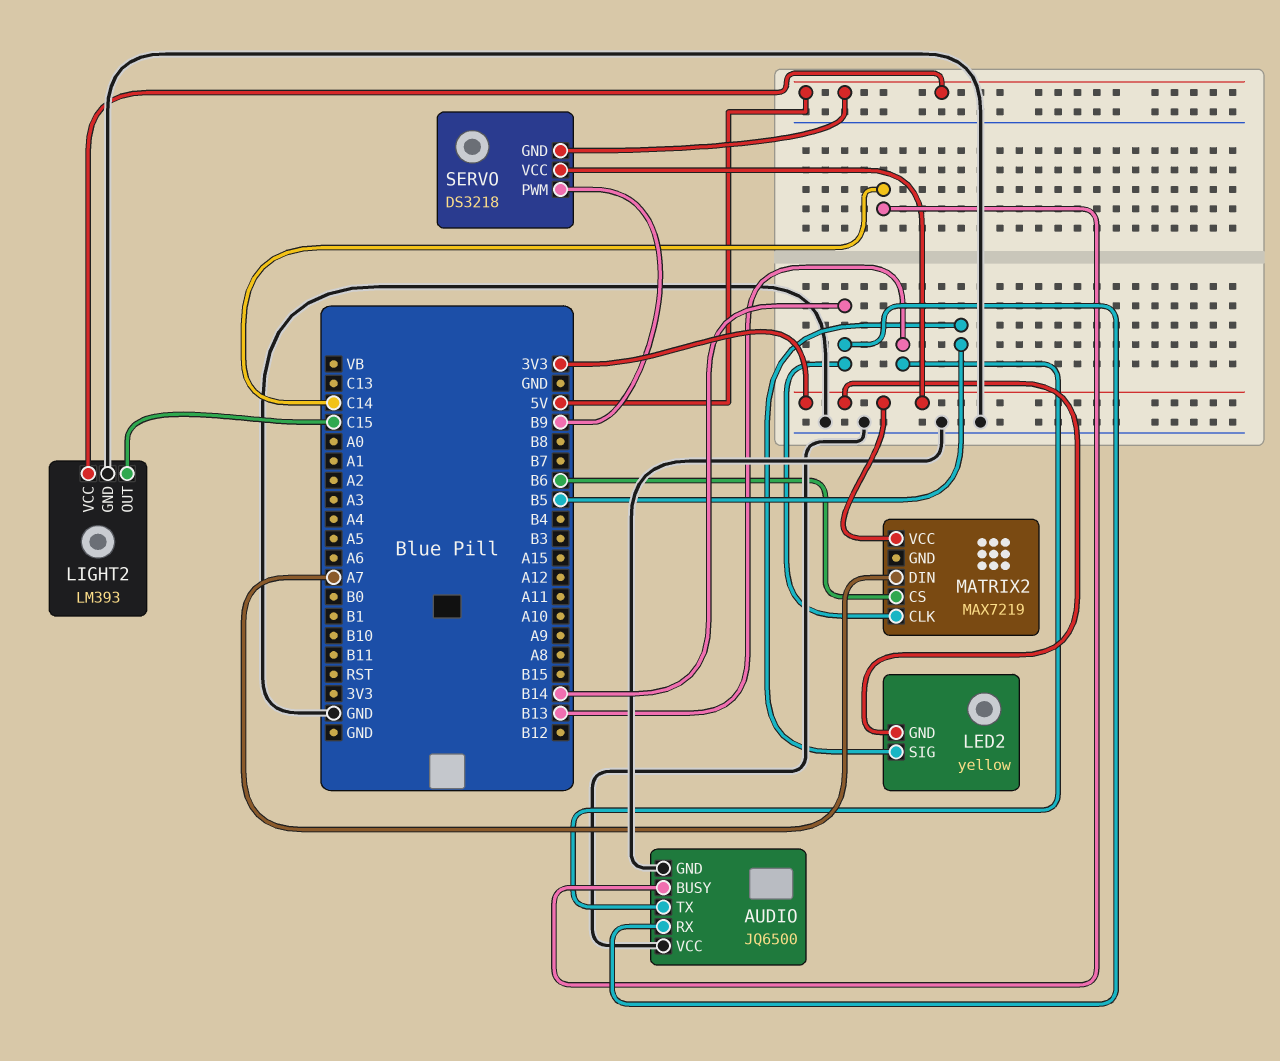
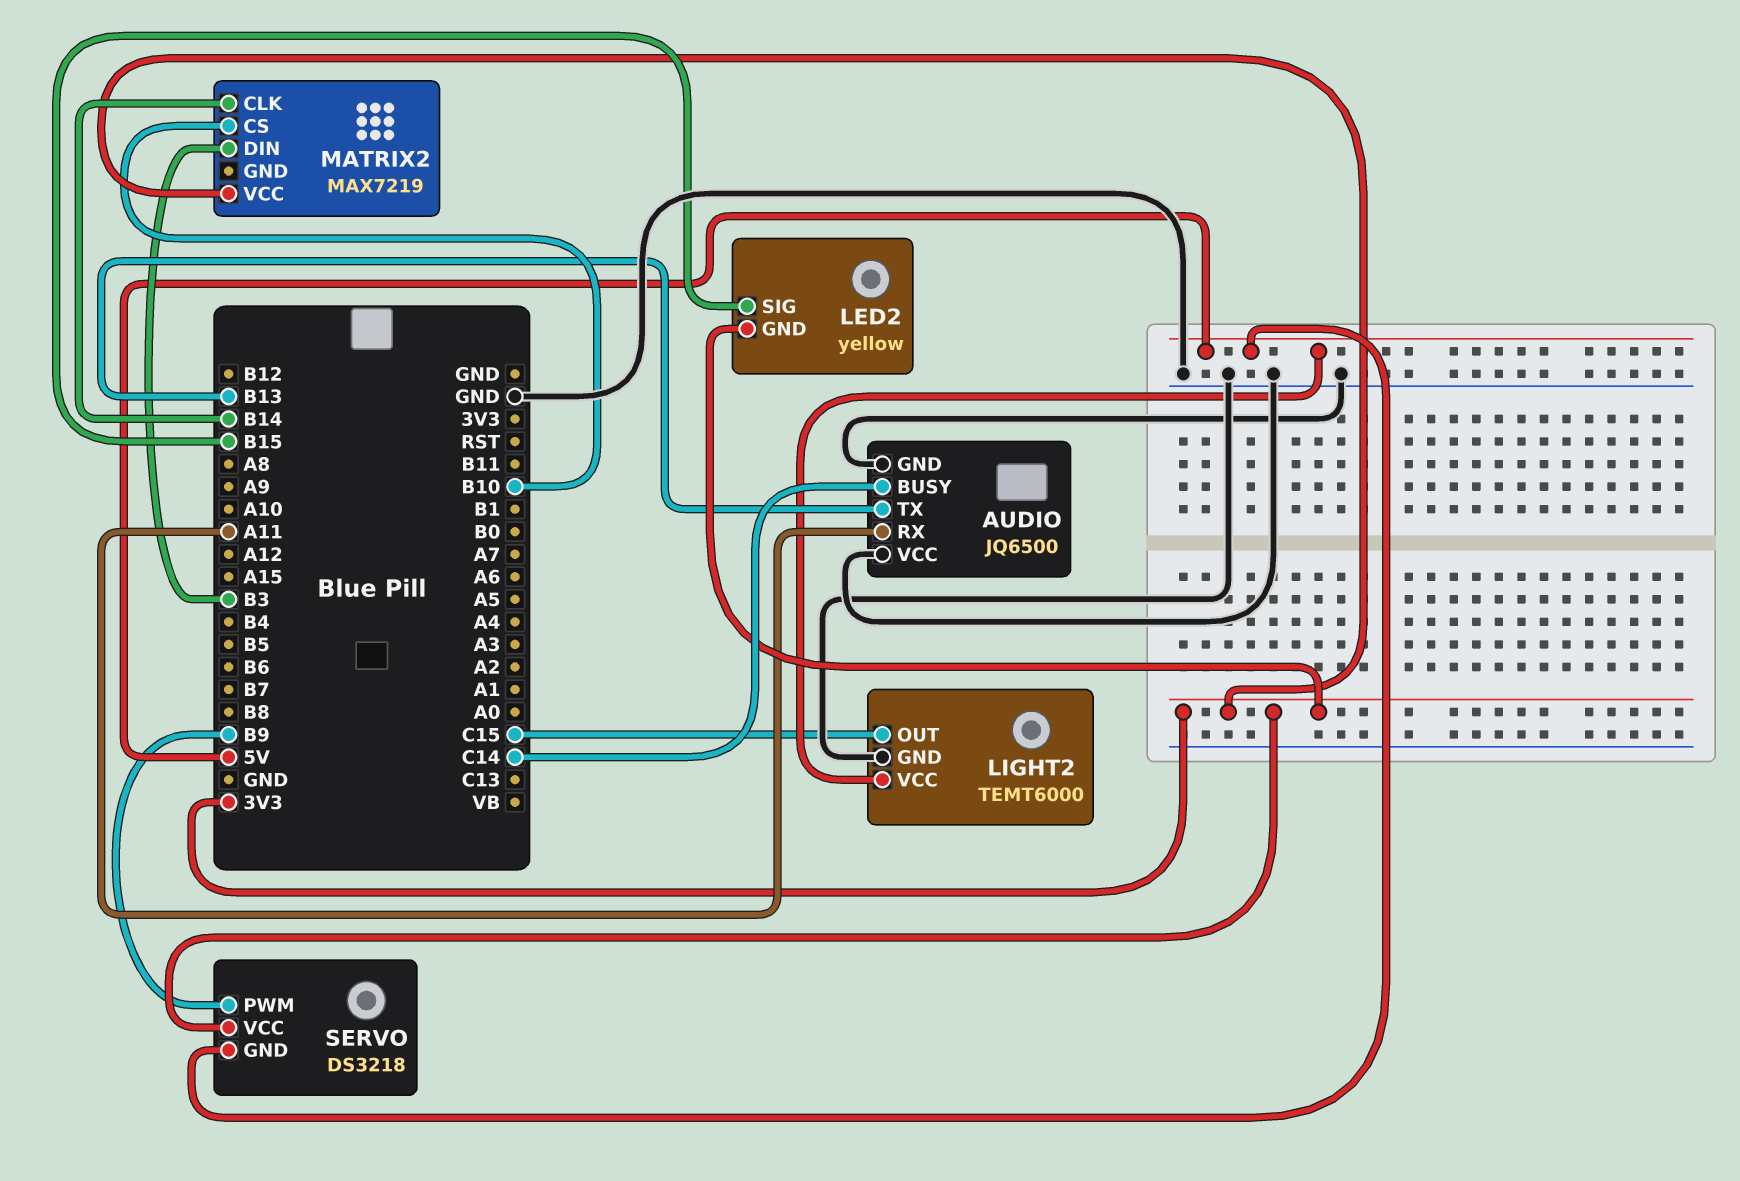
AUDIO pin RX: B14 -> A11
LED2 pin SIG: B5 -> B15
LIGHT2: LM393 -> TEMT6000
MATRIX2 pin CS: B6 -> B10
MATRIX2 pin DIN: A7 -> B3

